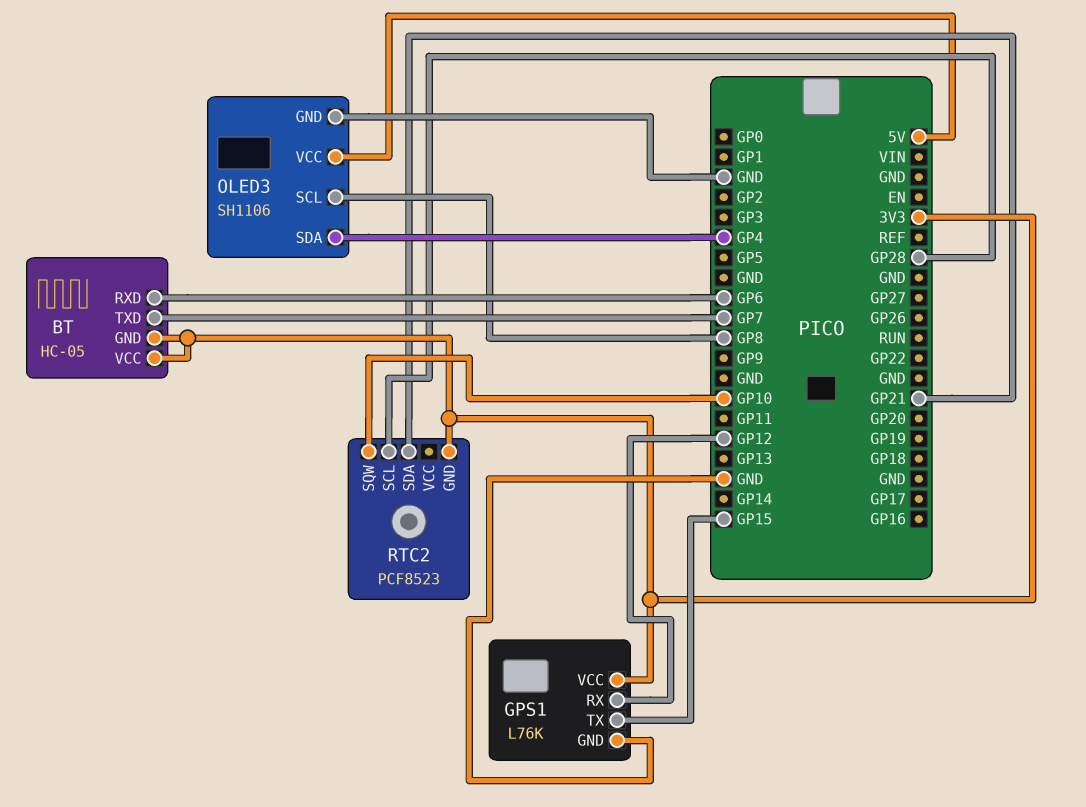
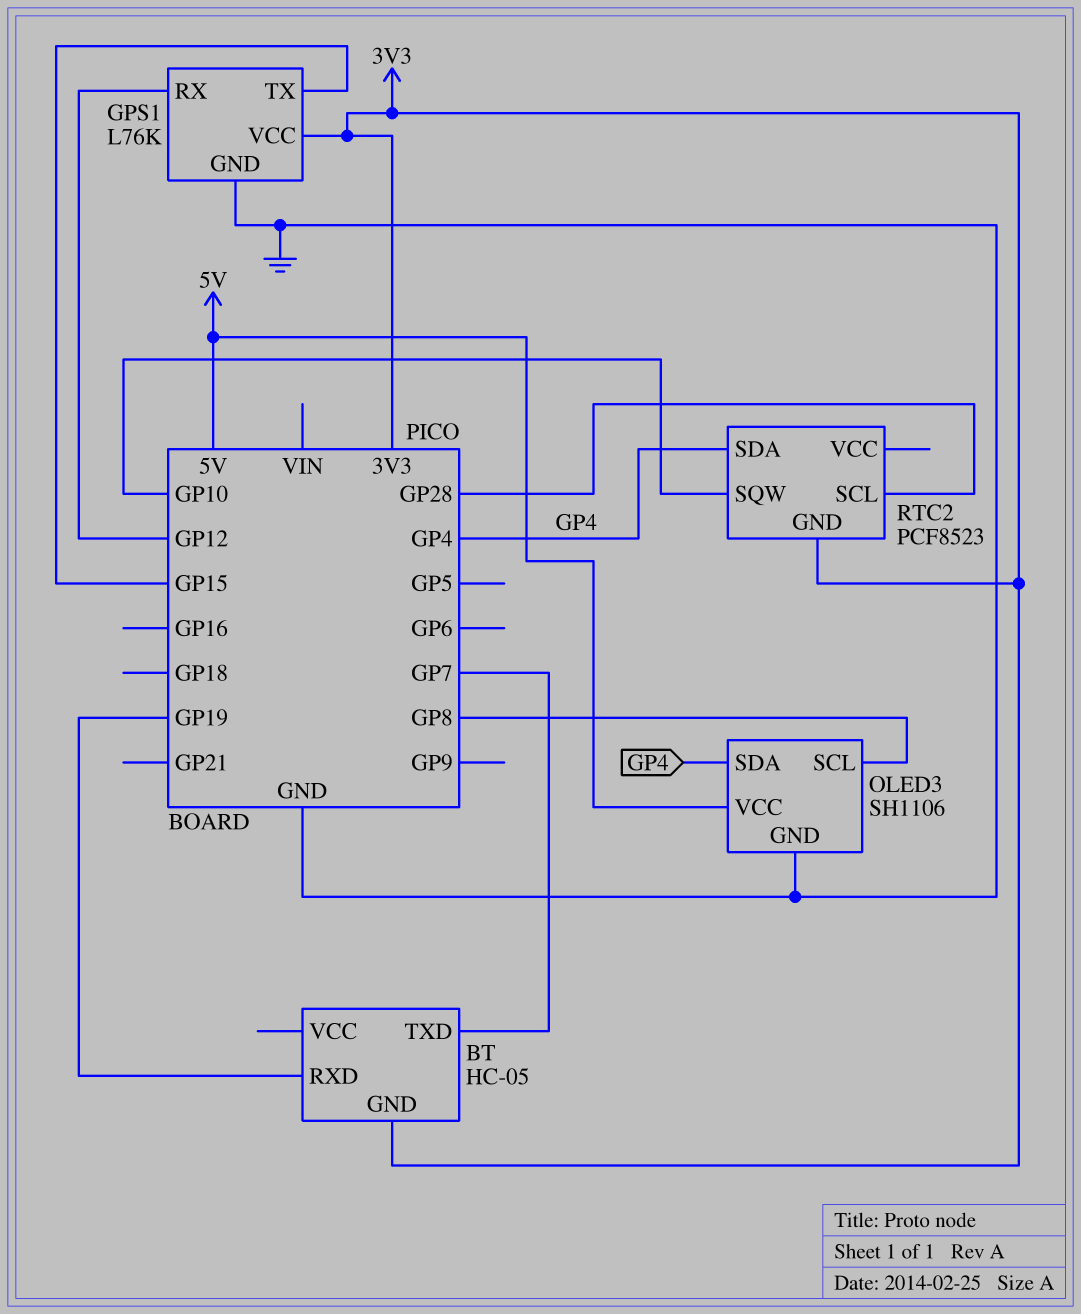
BT pin RXD: GP6 -> GP19
BT pin VCC: 3V3 -> none
RTC2 pin SDA: GP21 -> GP4

